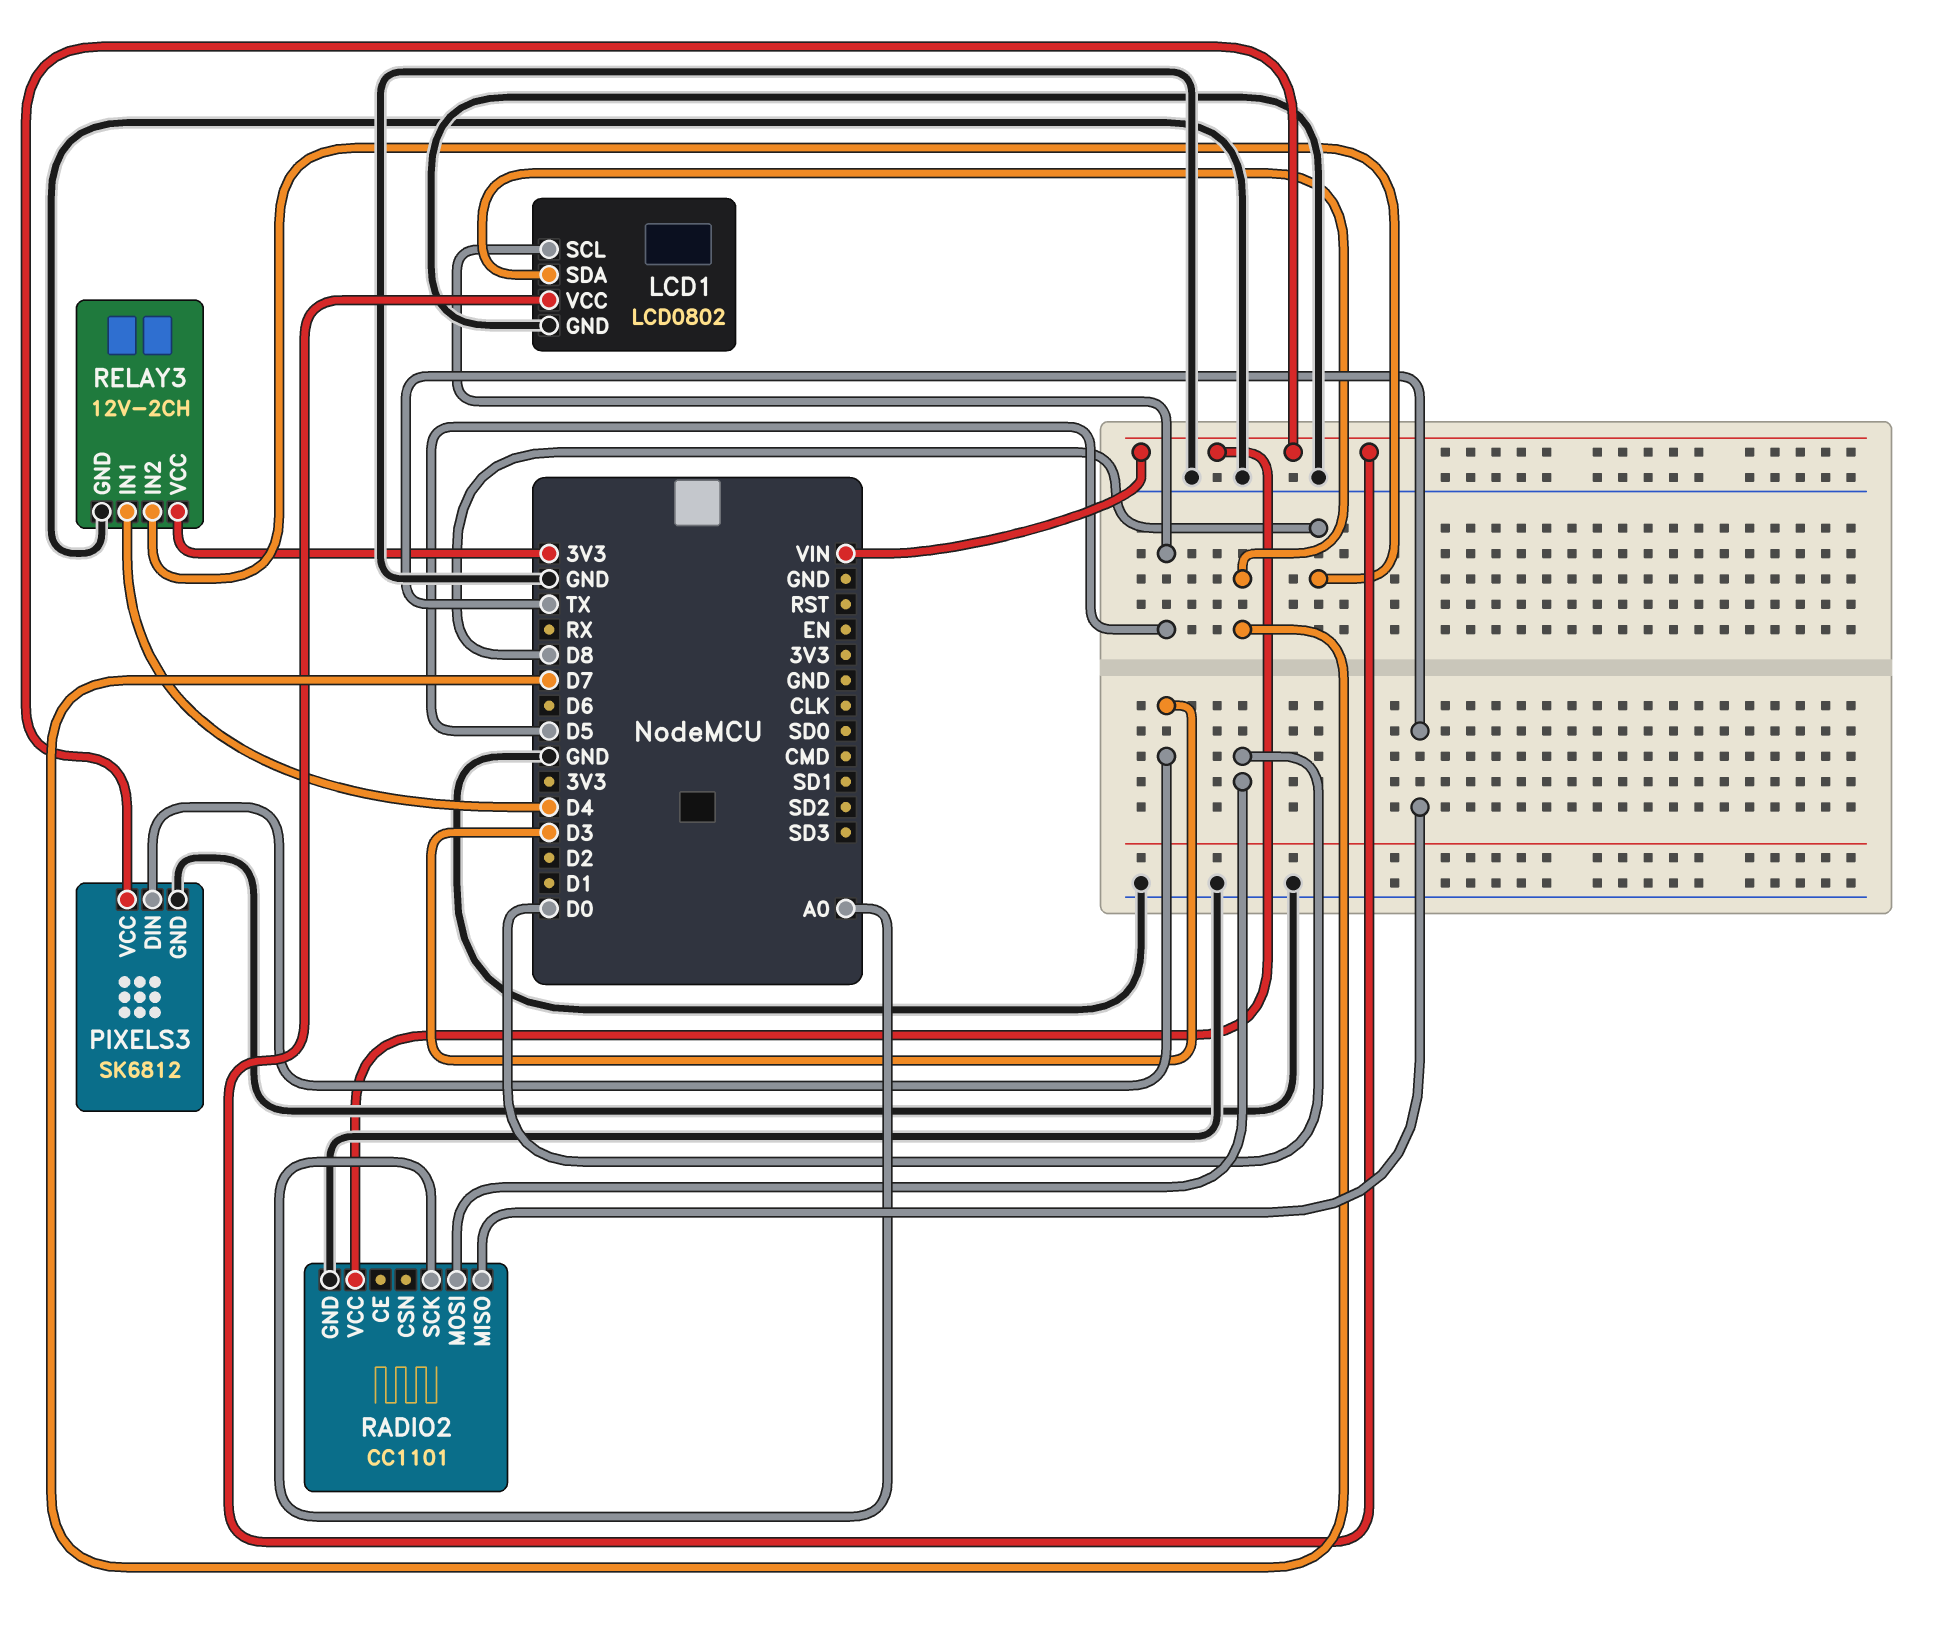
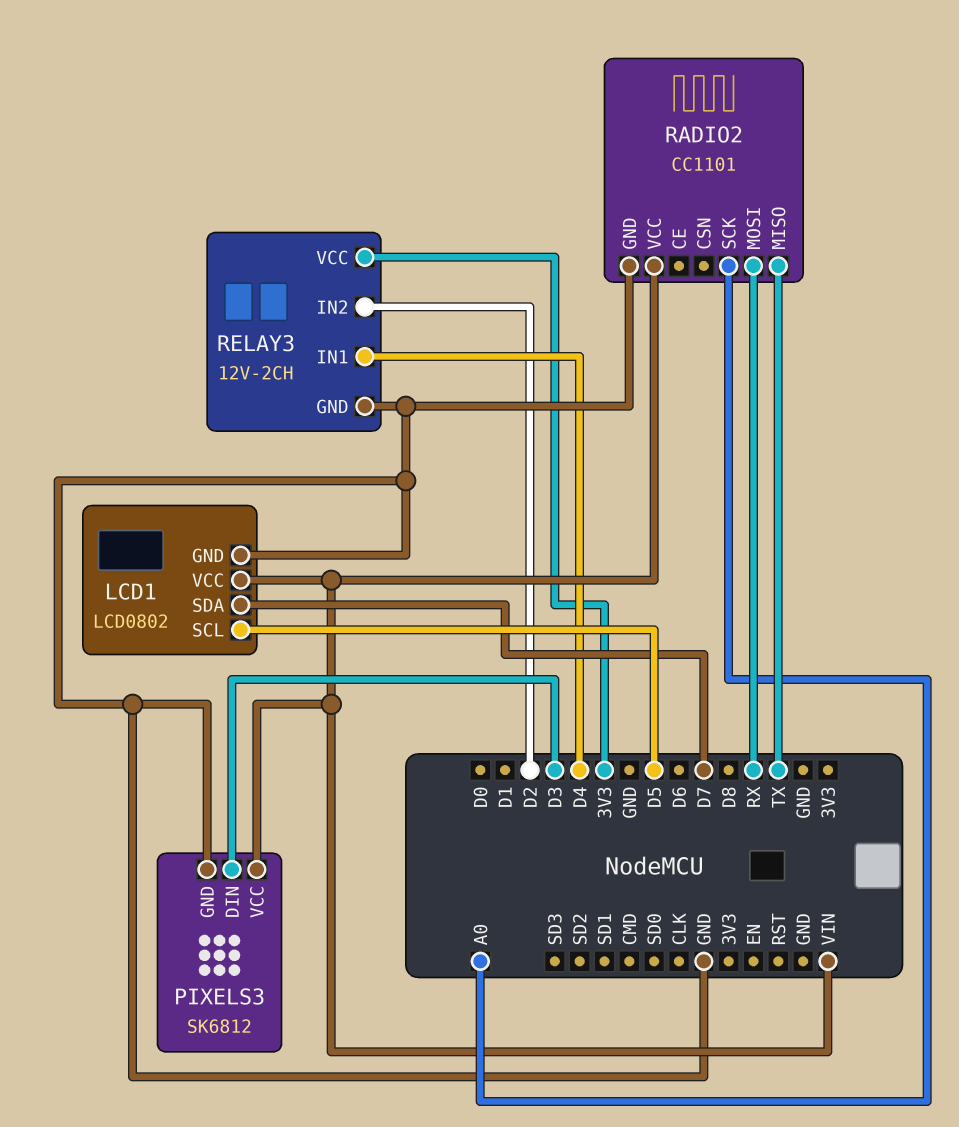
RADIO2 pin MOSI: D0 -> RX
RELAY3 pin IN2: D8 -> D2

